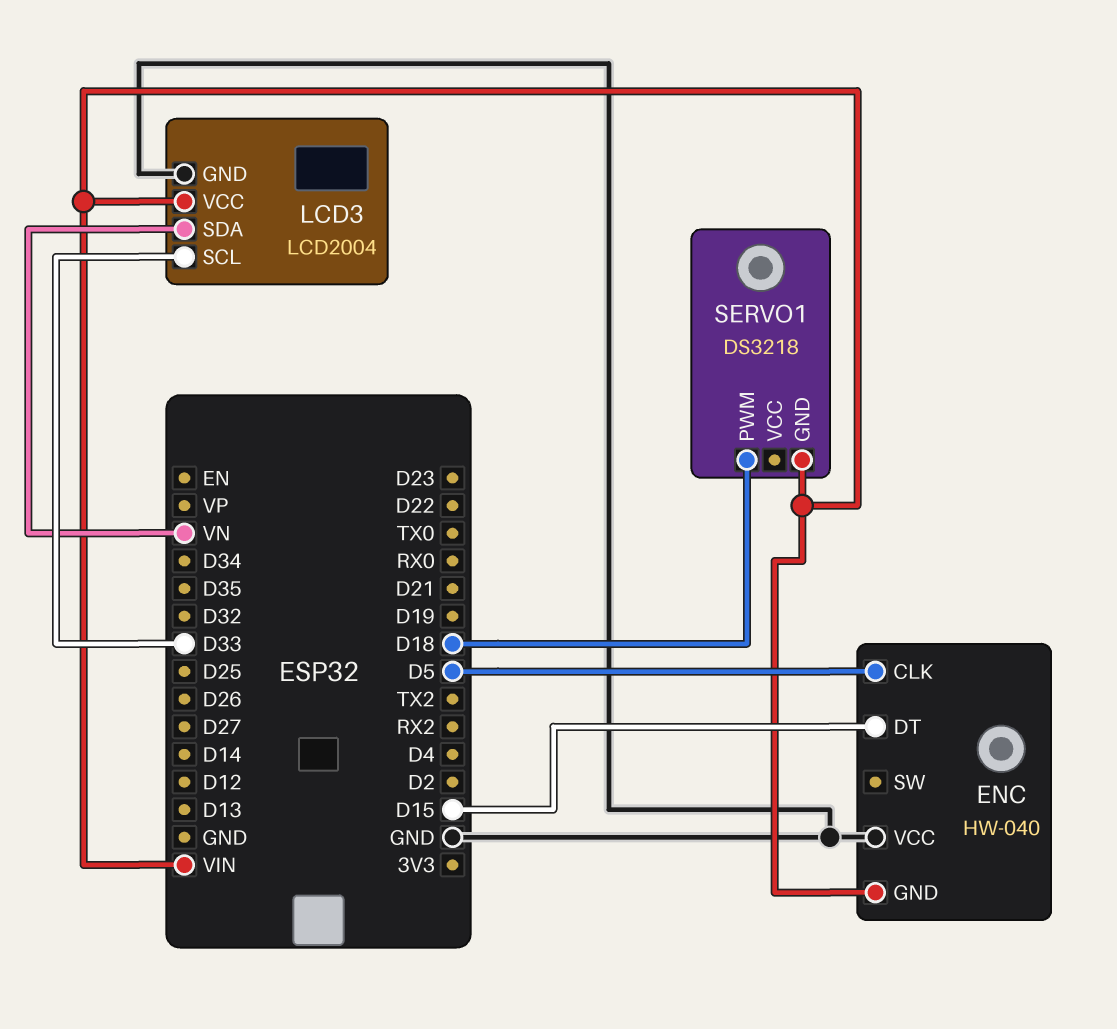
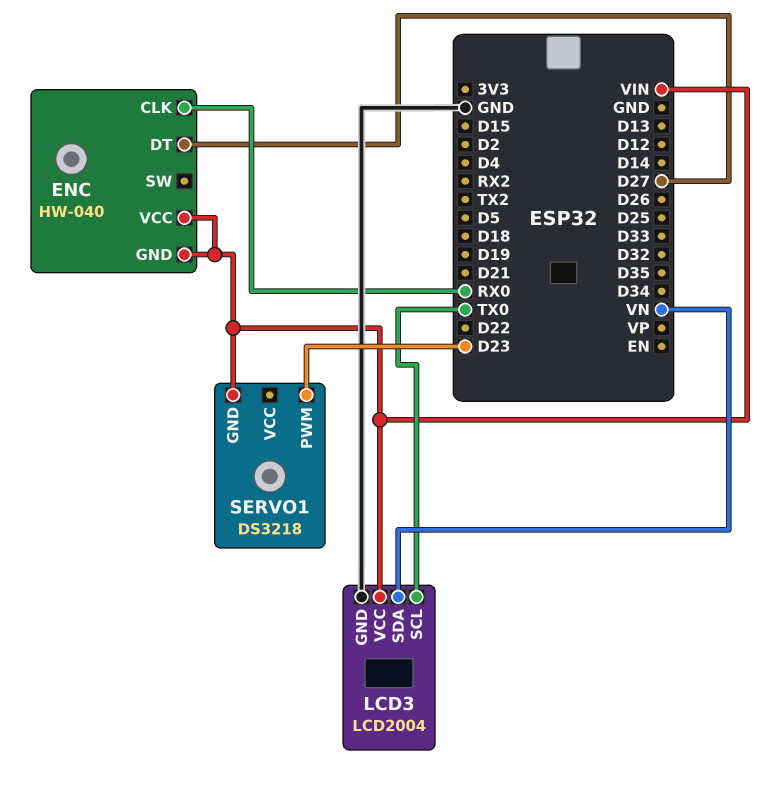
ENC pin CLK: D5 -> RX0
ENC pin DT: D15 -> D27
ENC pin VCC: GND -> VIN
LCD3 pin SCL: D33 -> TX0
SERVO1 pin PWM: D18 -> D23

